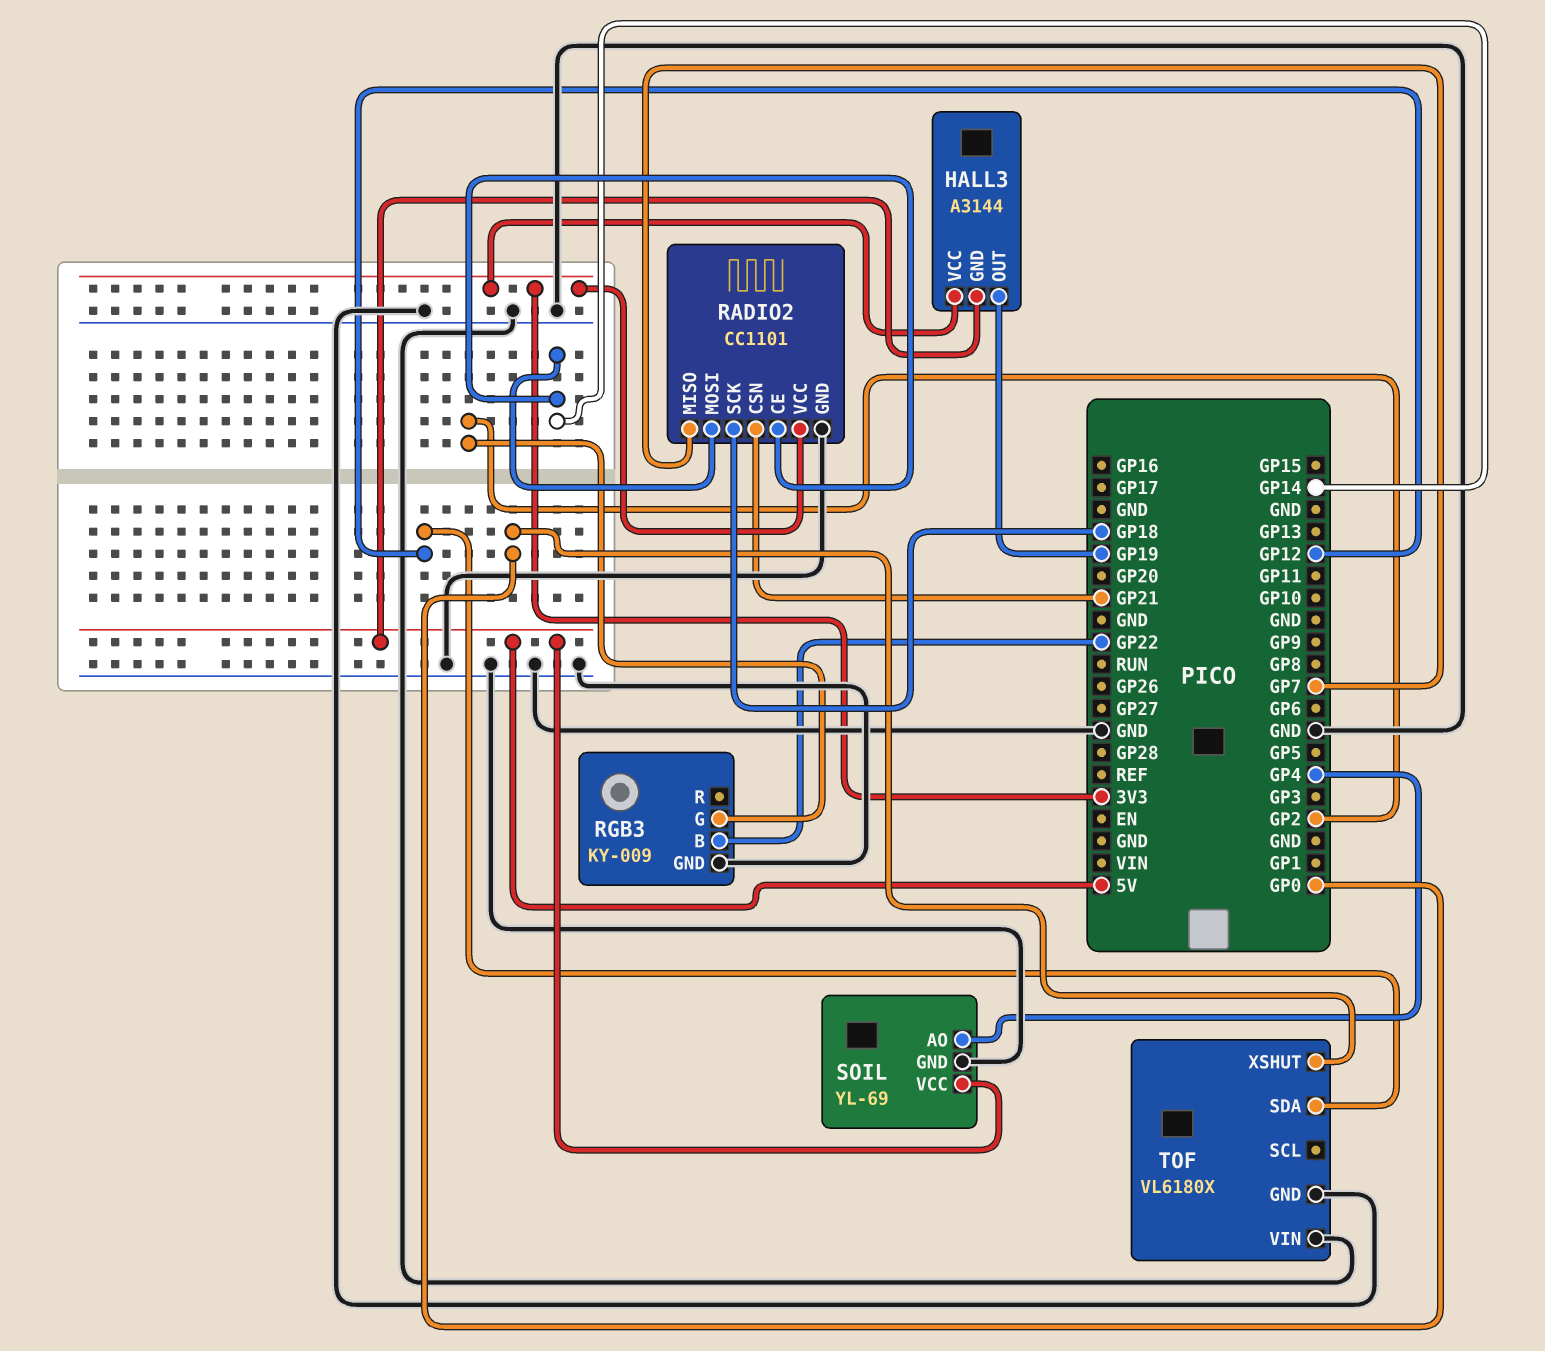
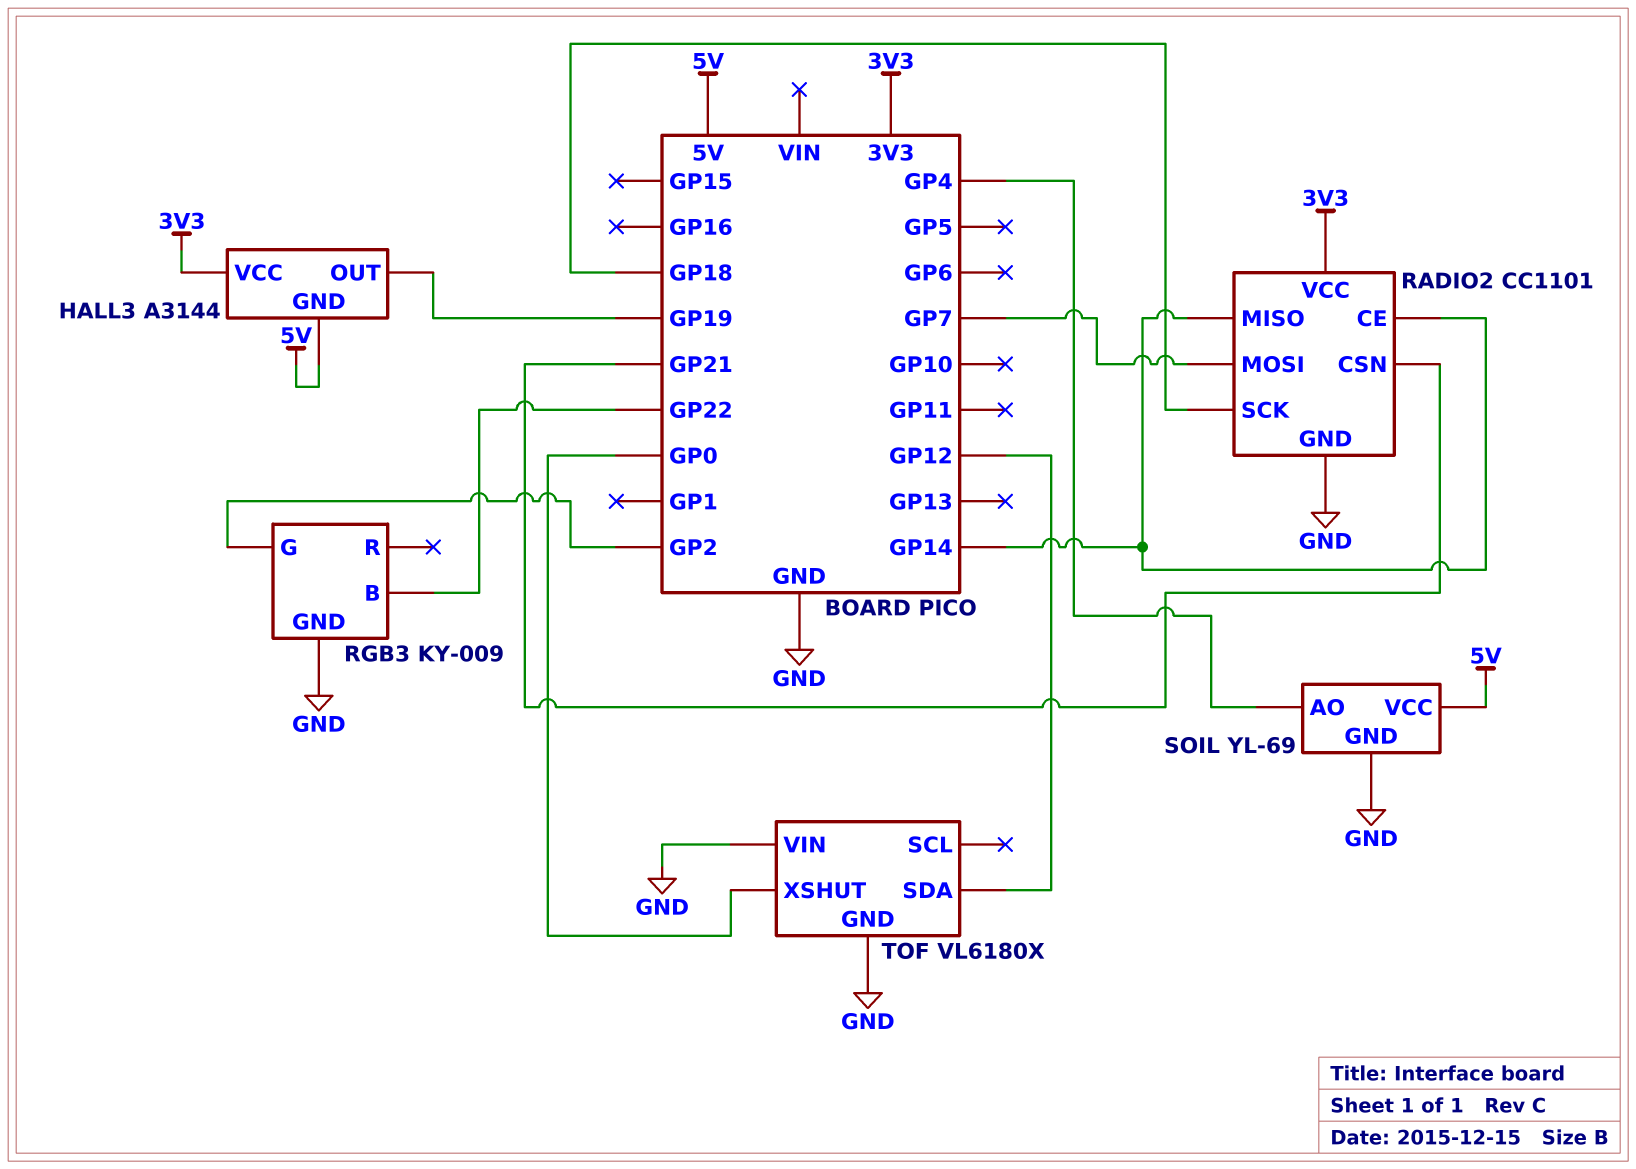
RADIO2 pin MISO: GP7 -> GP14
RADIO2 pin MOSI: GP14 -> GP7

